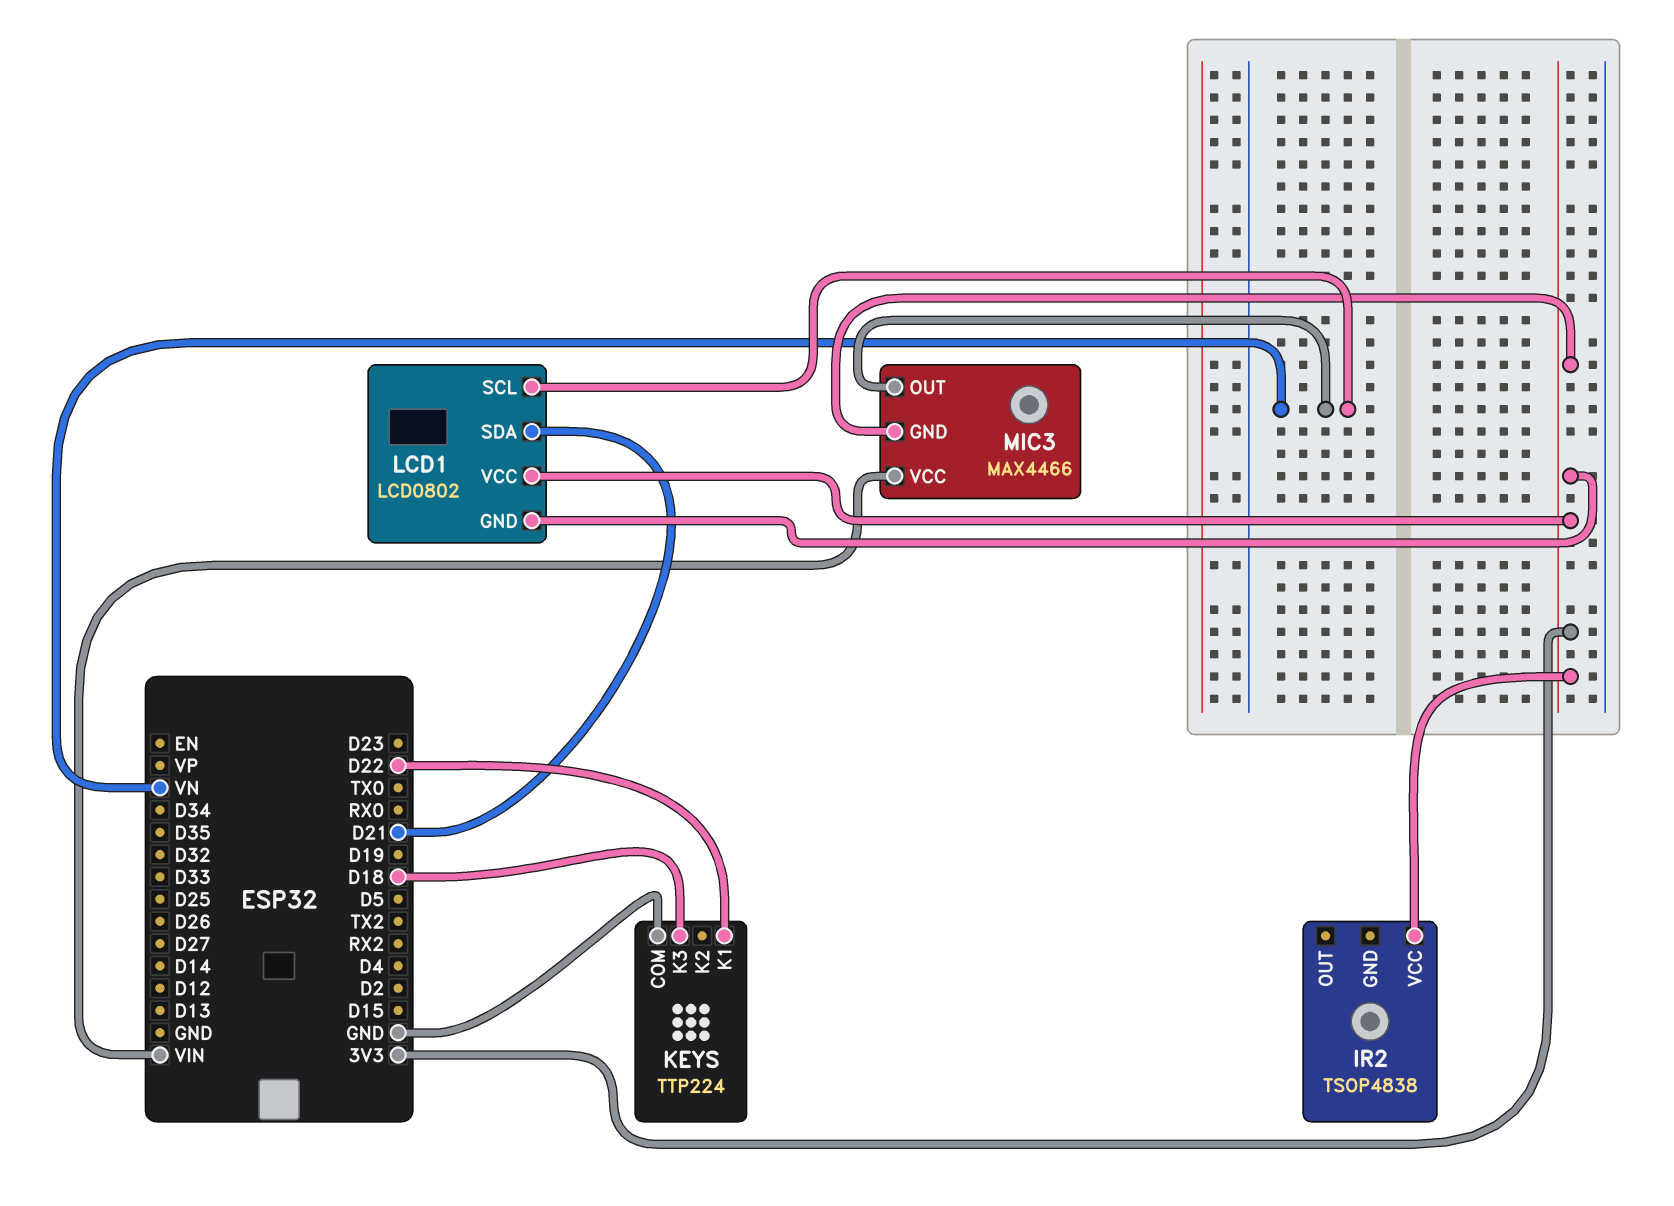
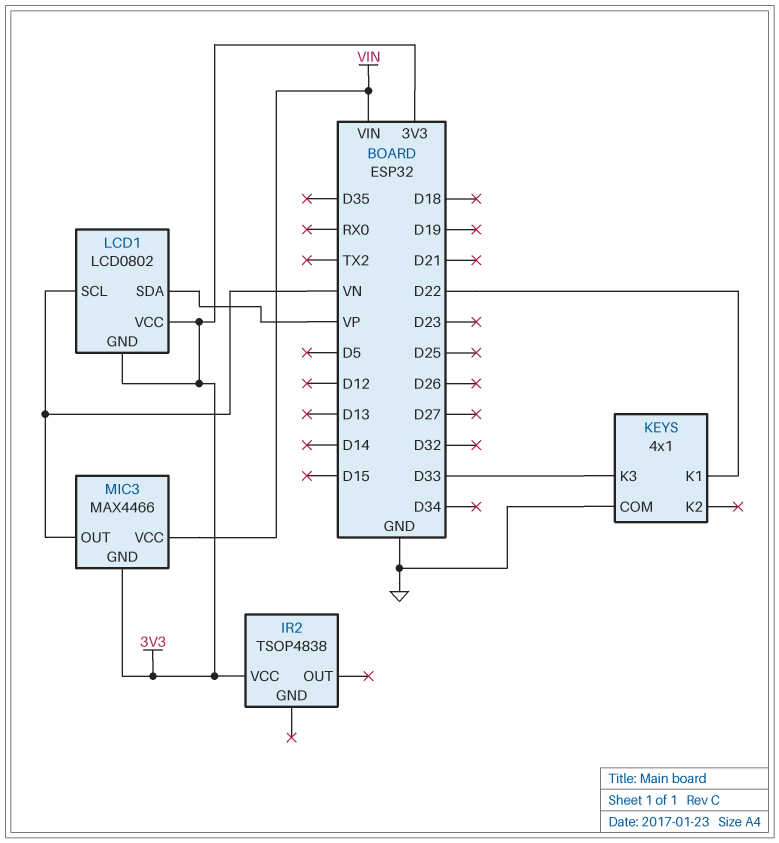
KEYS: TTP224 -> 4x1
KEYS pin K3: D18 -> D33
LCD1 pin SDA: D21 -> VP

